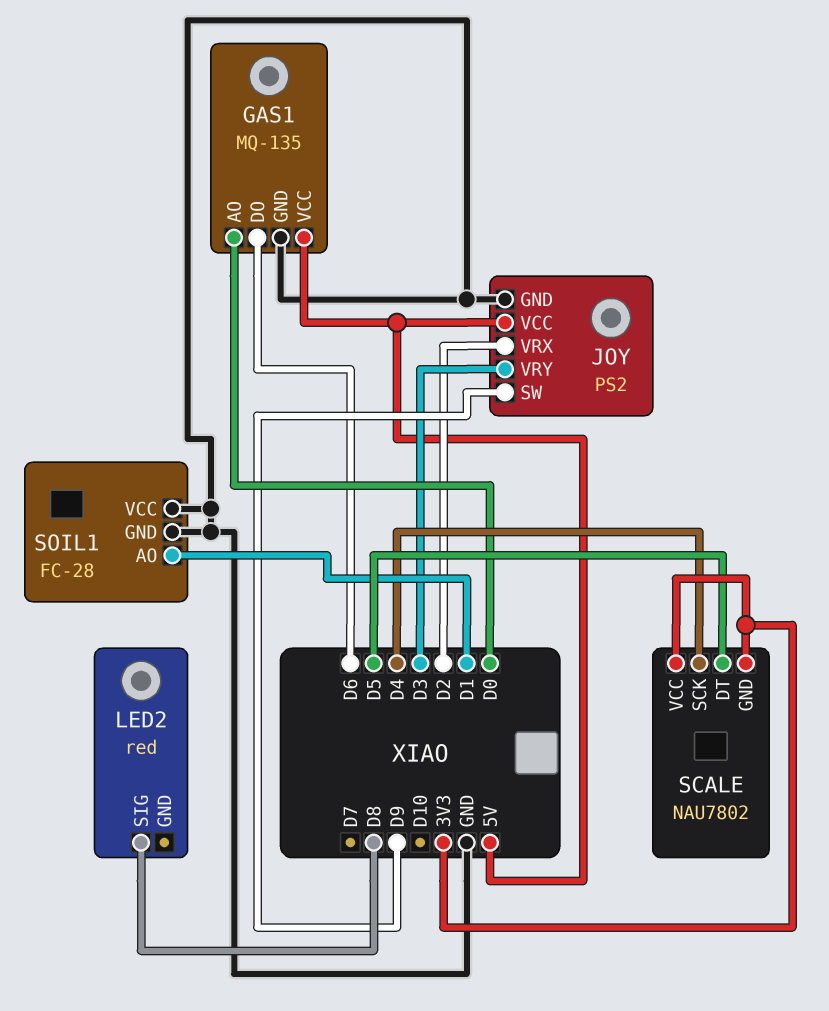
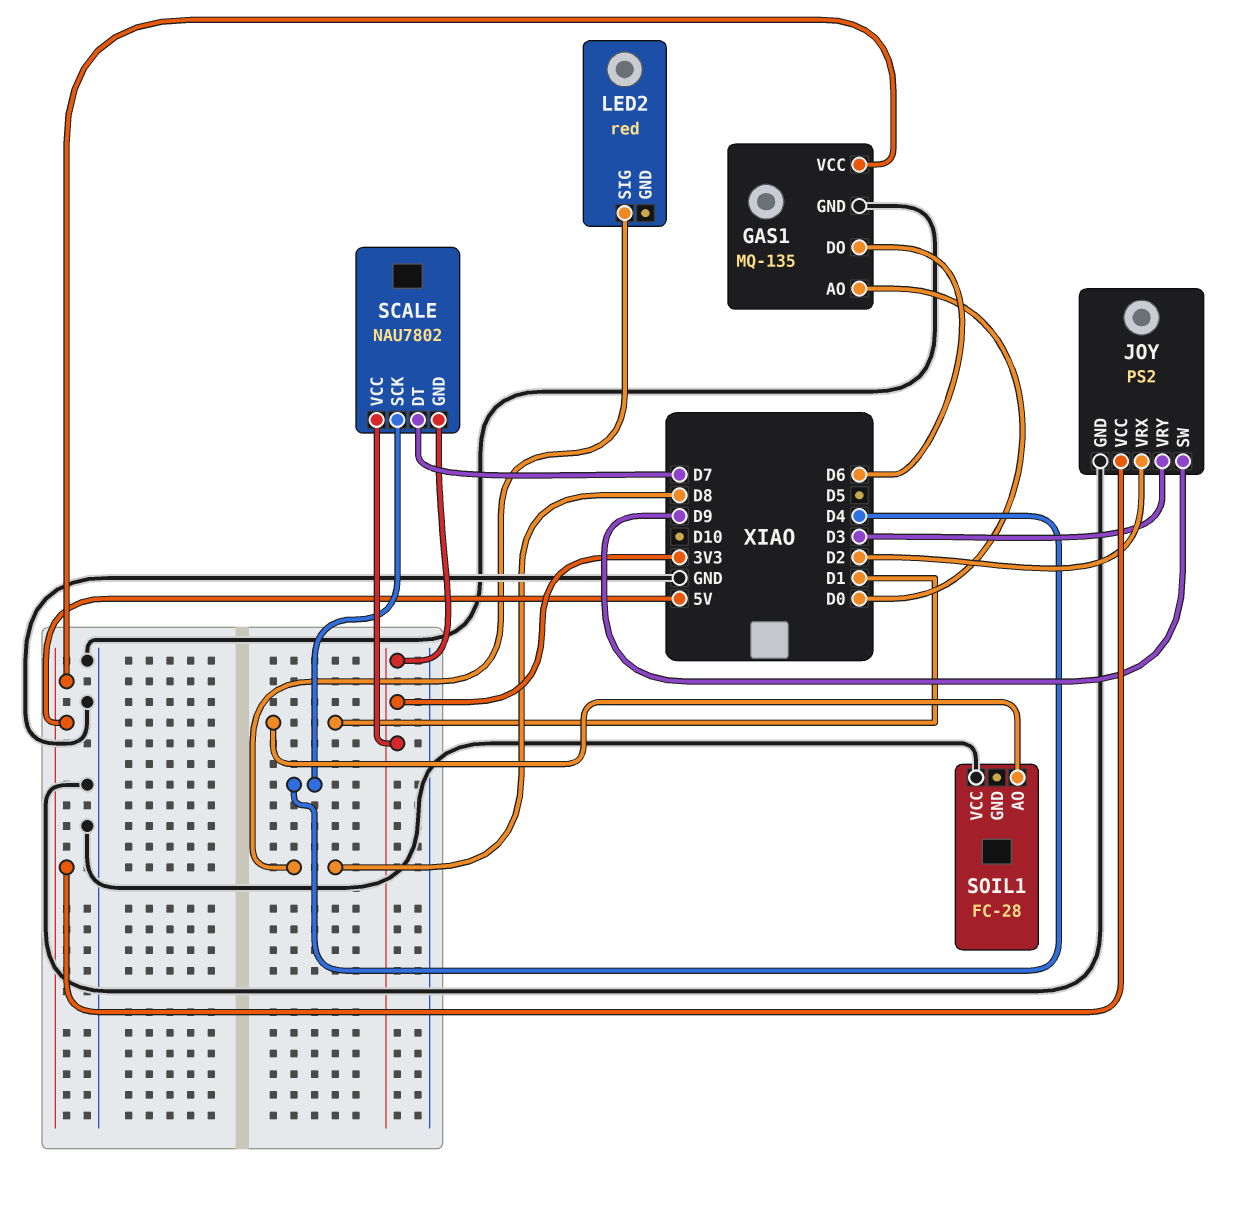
SCALE pin DT: D5 -> D7
SOIL1 pin GND: GND -> none

